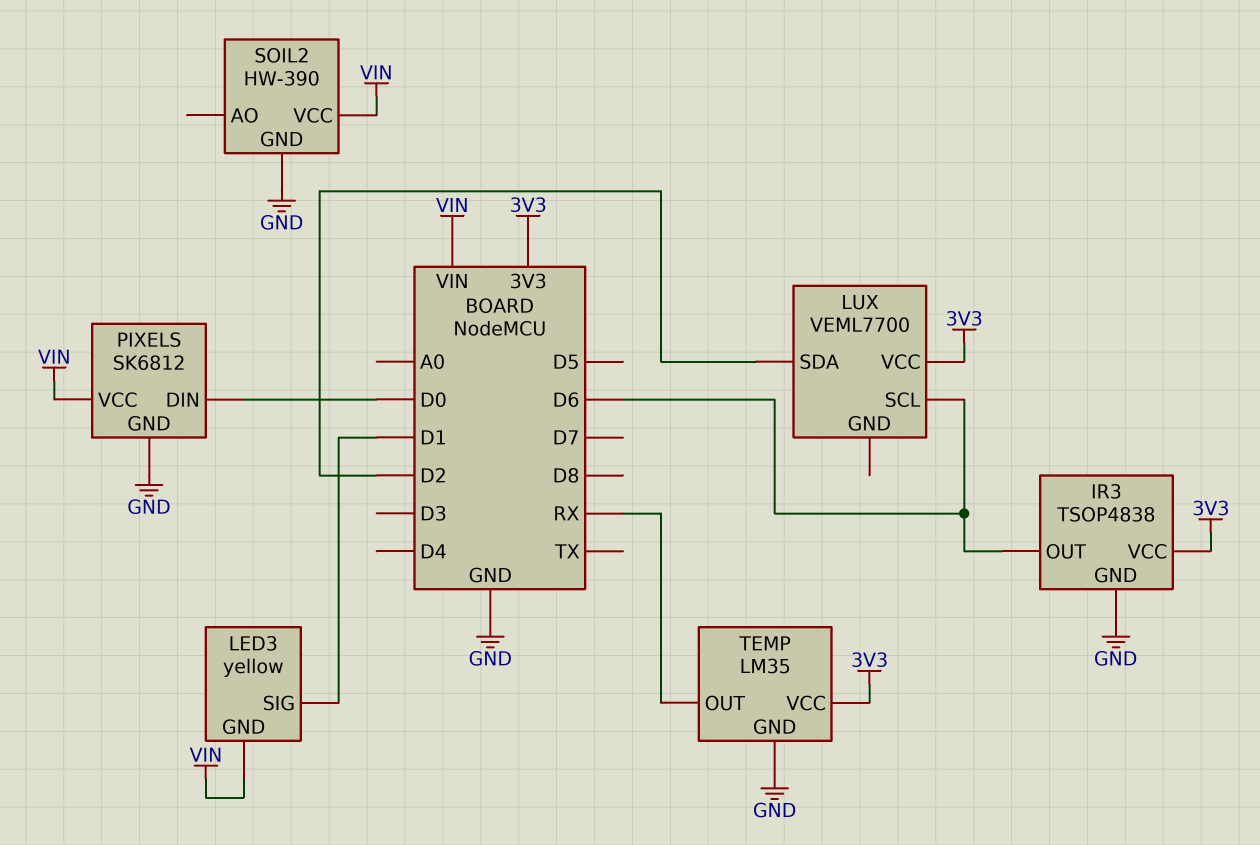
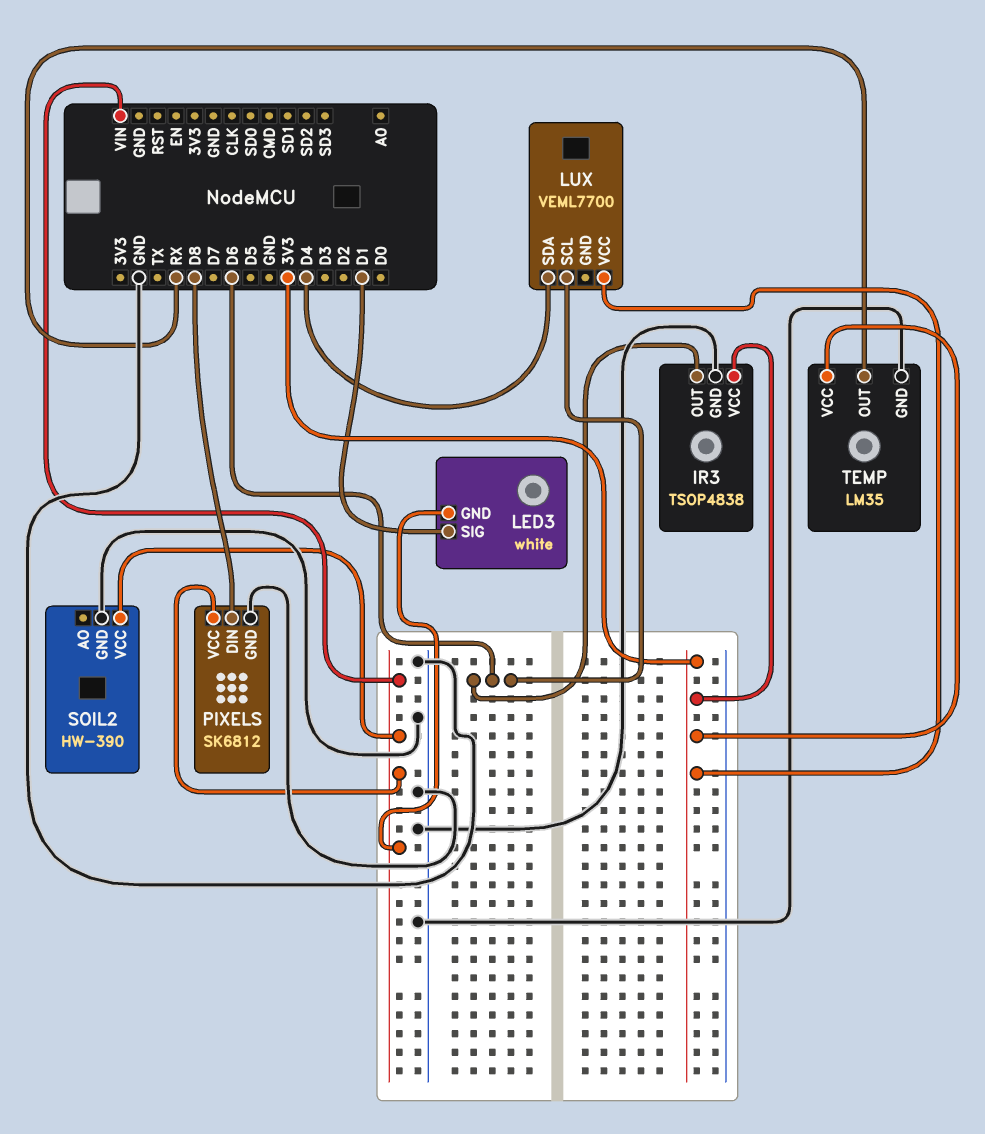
LED3: yellow -> white
LUX pin SDA: D2 -> D4
PIXELS pin DIN: D0 -> D8

